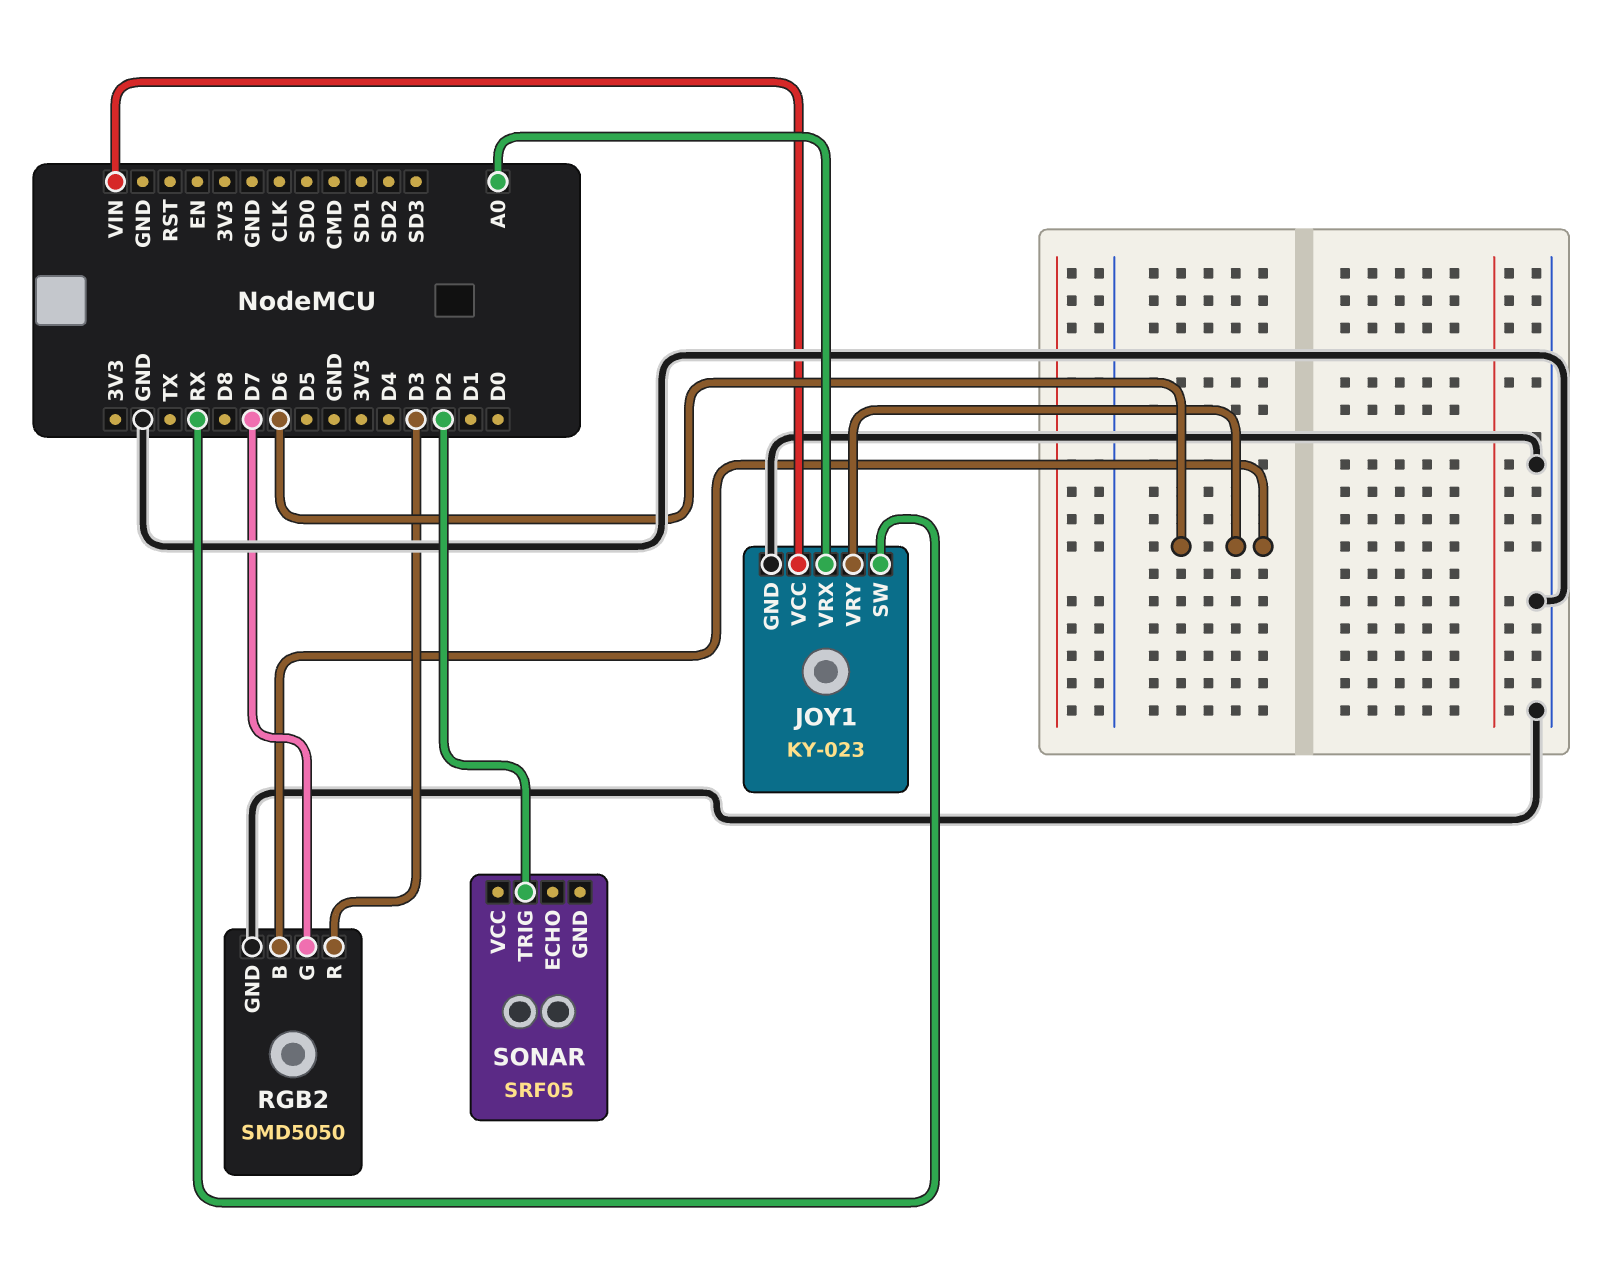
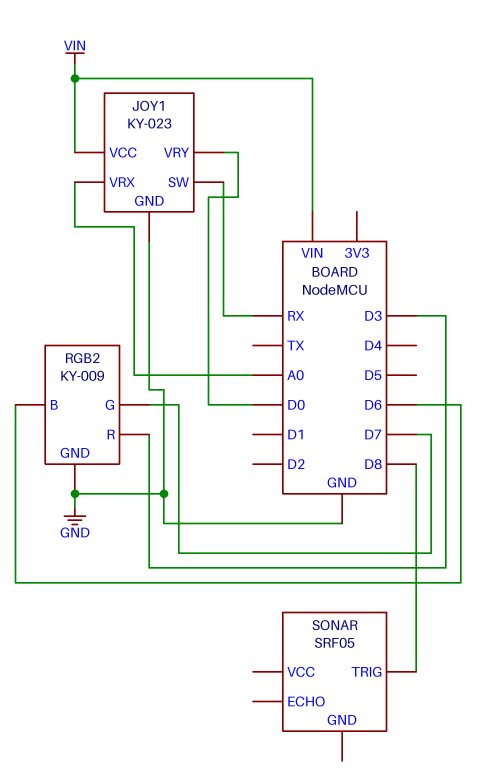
JOY1 pin VRY: D6 -> D0
RGB2: SMD5050 -> KY-009
SONAR pin TRIG: D2 -> D8

